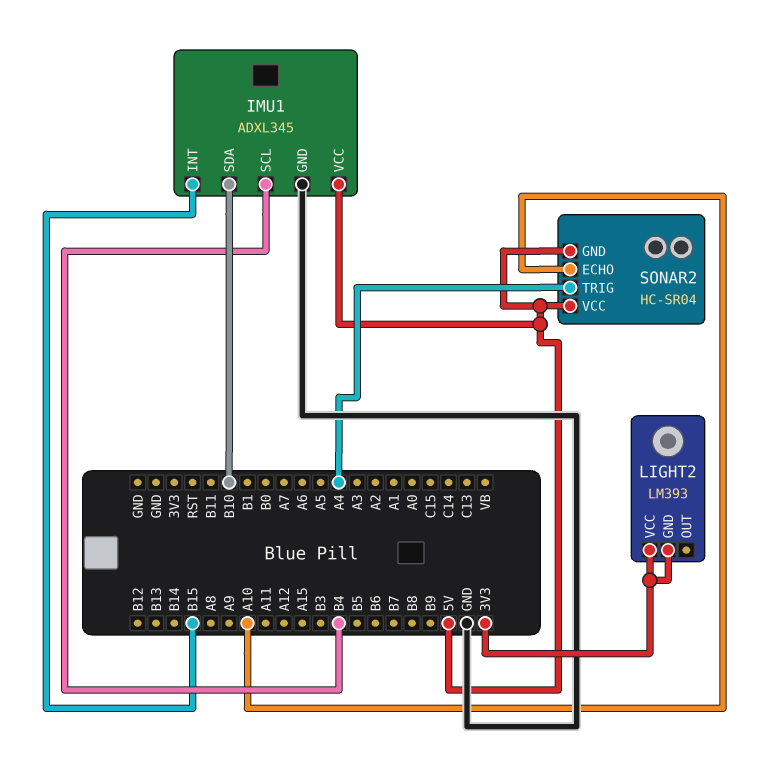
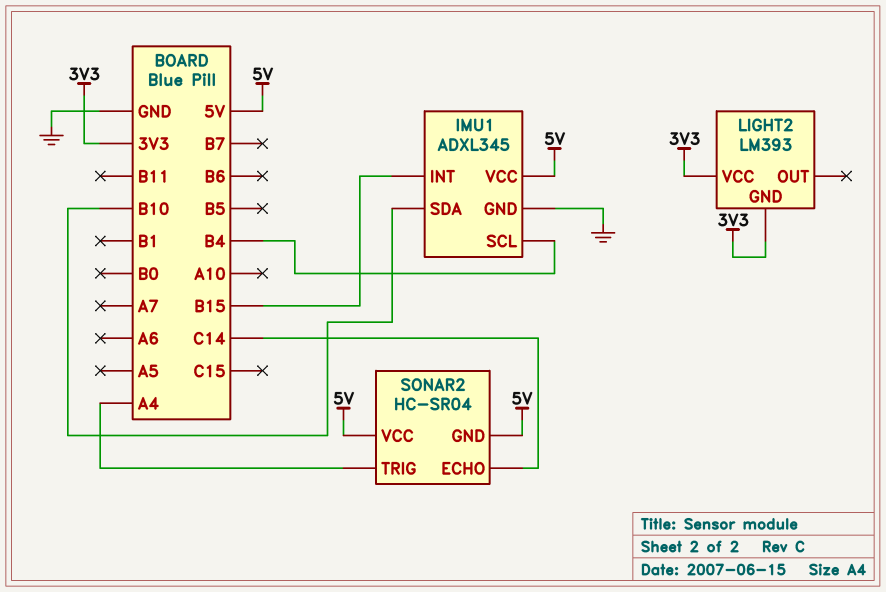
SONAR2 pin ECHO: A10 -> C14

